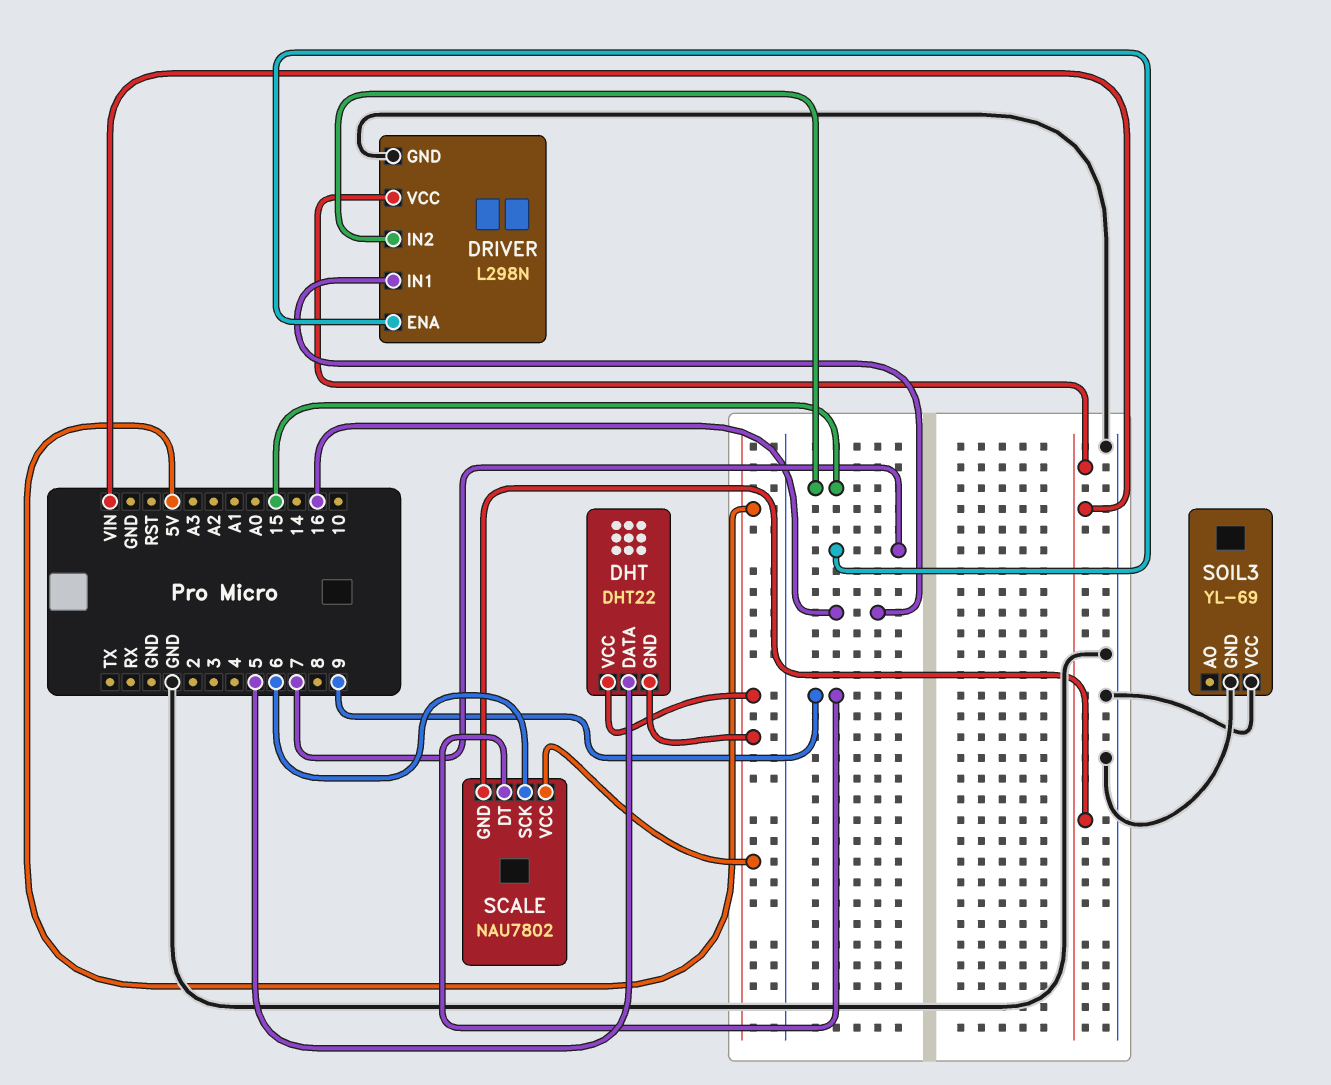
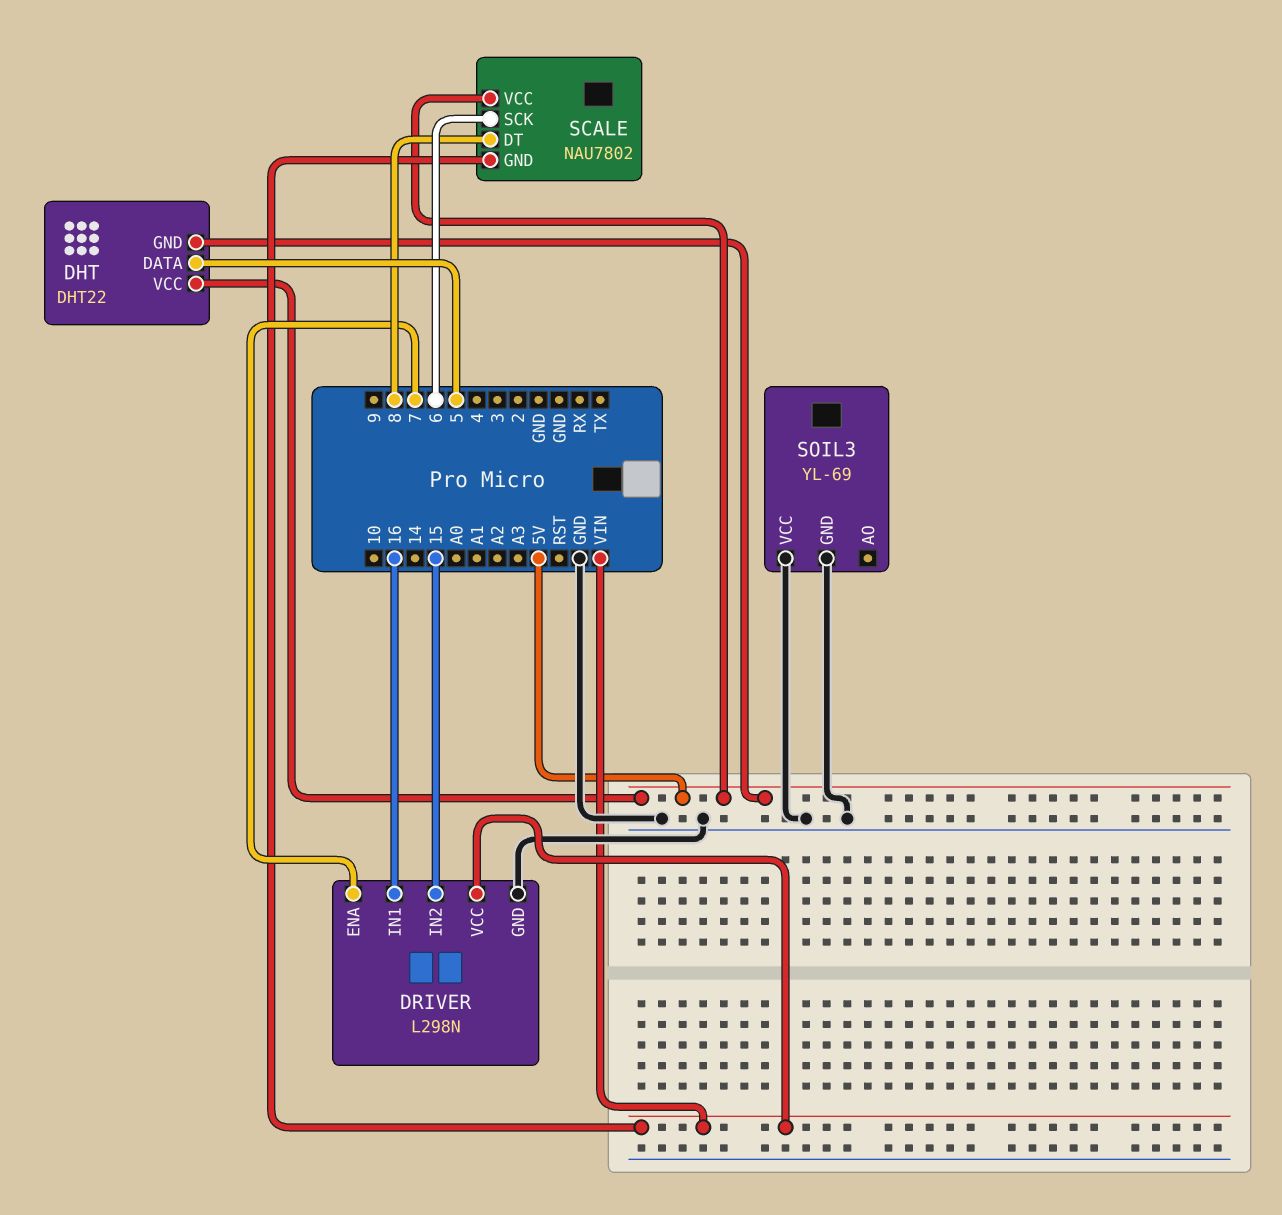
SCALE pin DT: 9 -> 8

